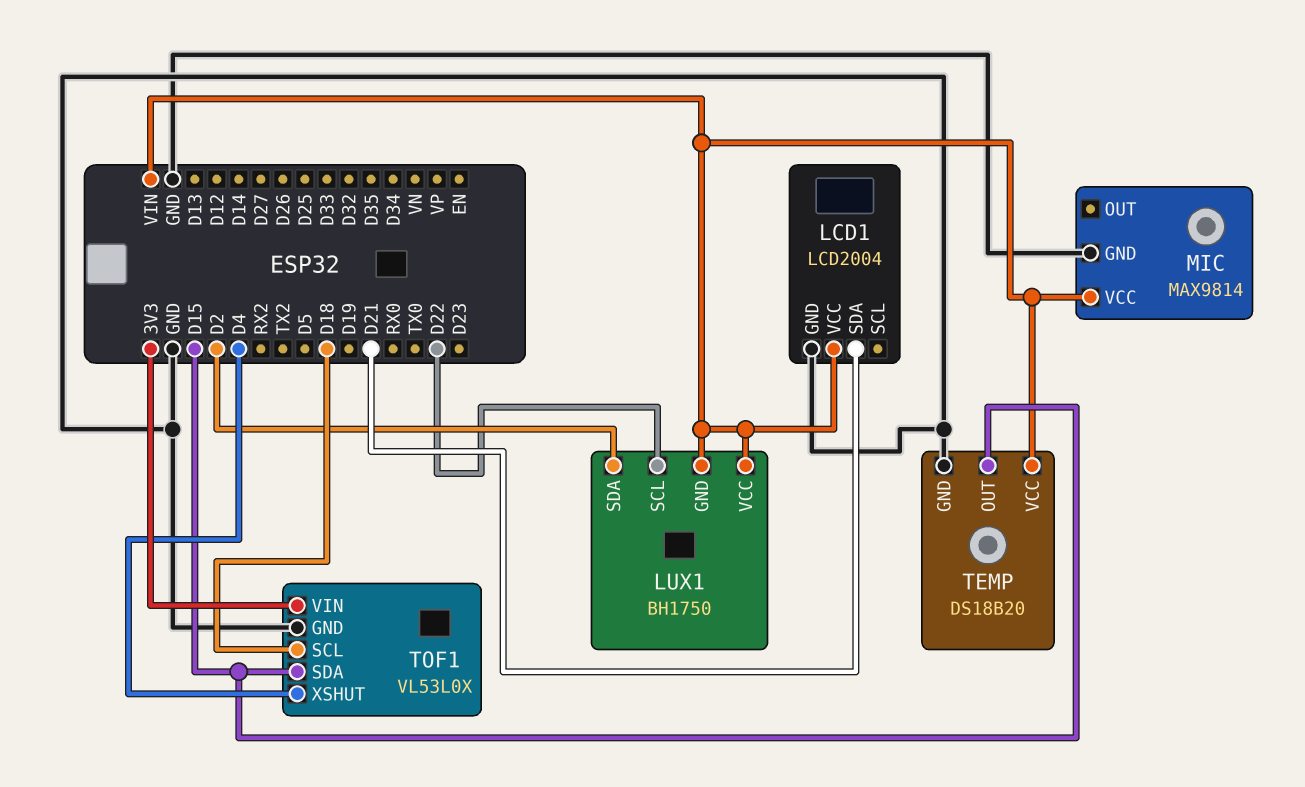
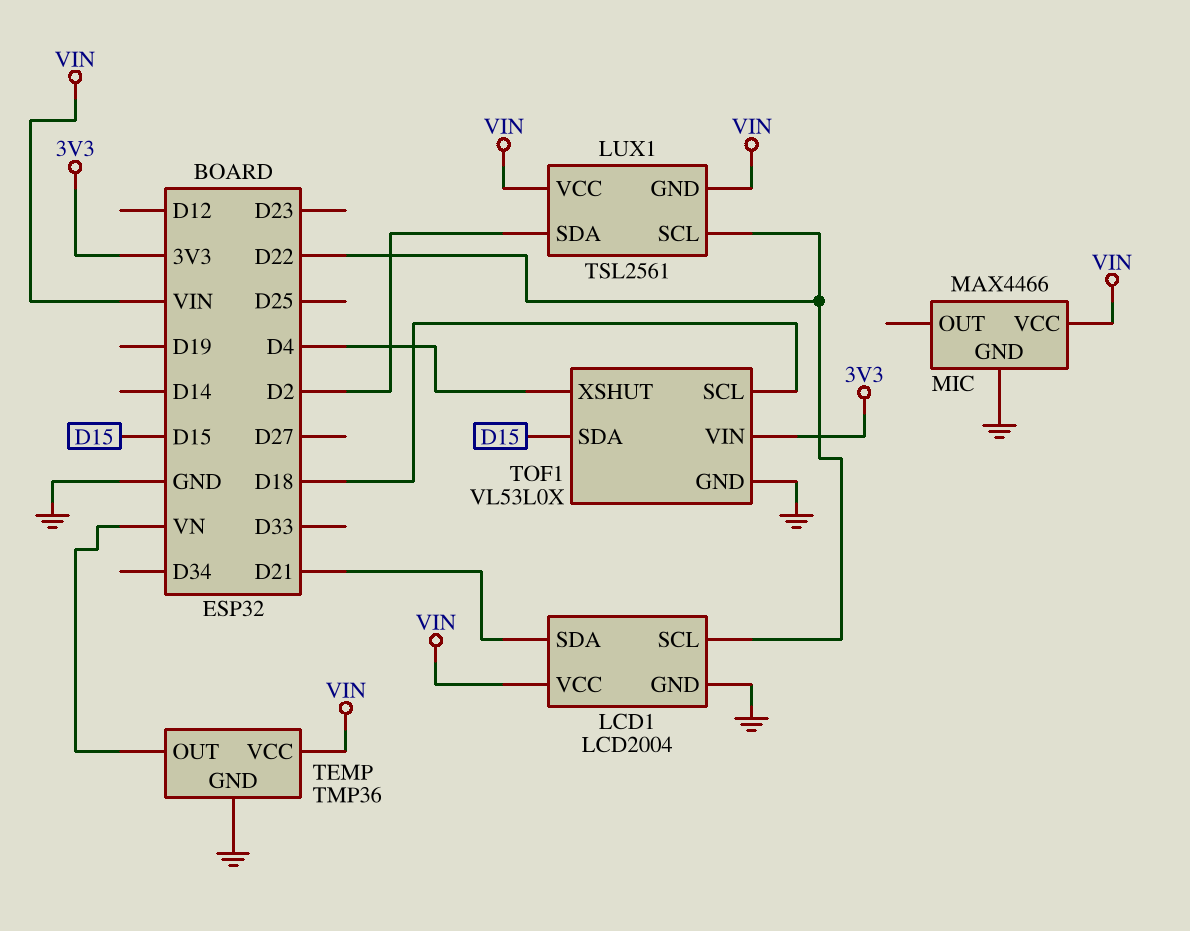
LCD1 pin SCL: none -> D22
LUX1: BH1750 -> TSL2561
MIC: MAX9814 -> MAX4466
TEMP: DS18B20 -> TMP36
TEMP pin OUT: D15 -> VN

